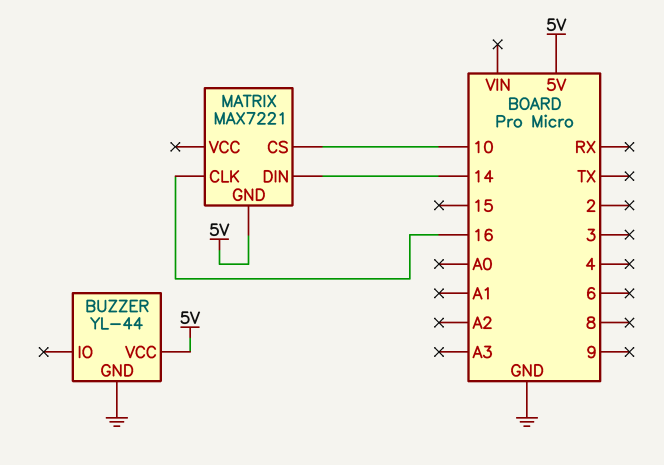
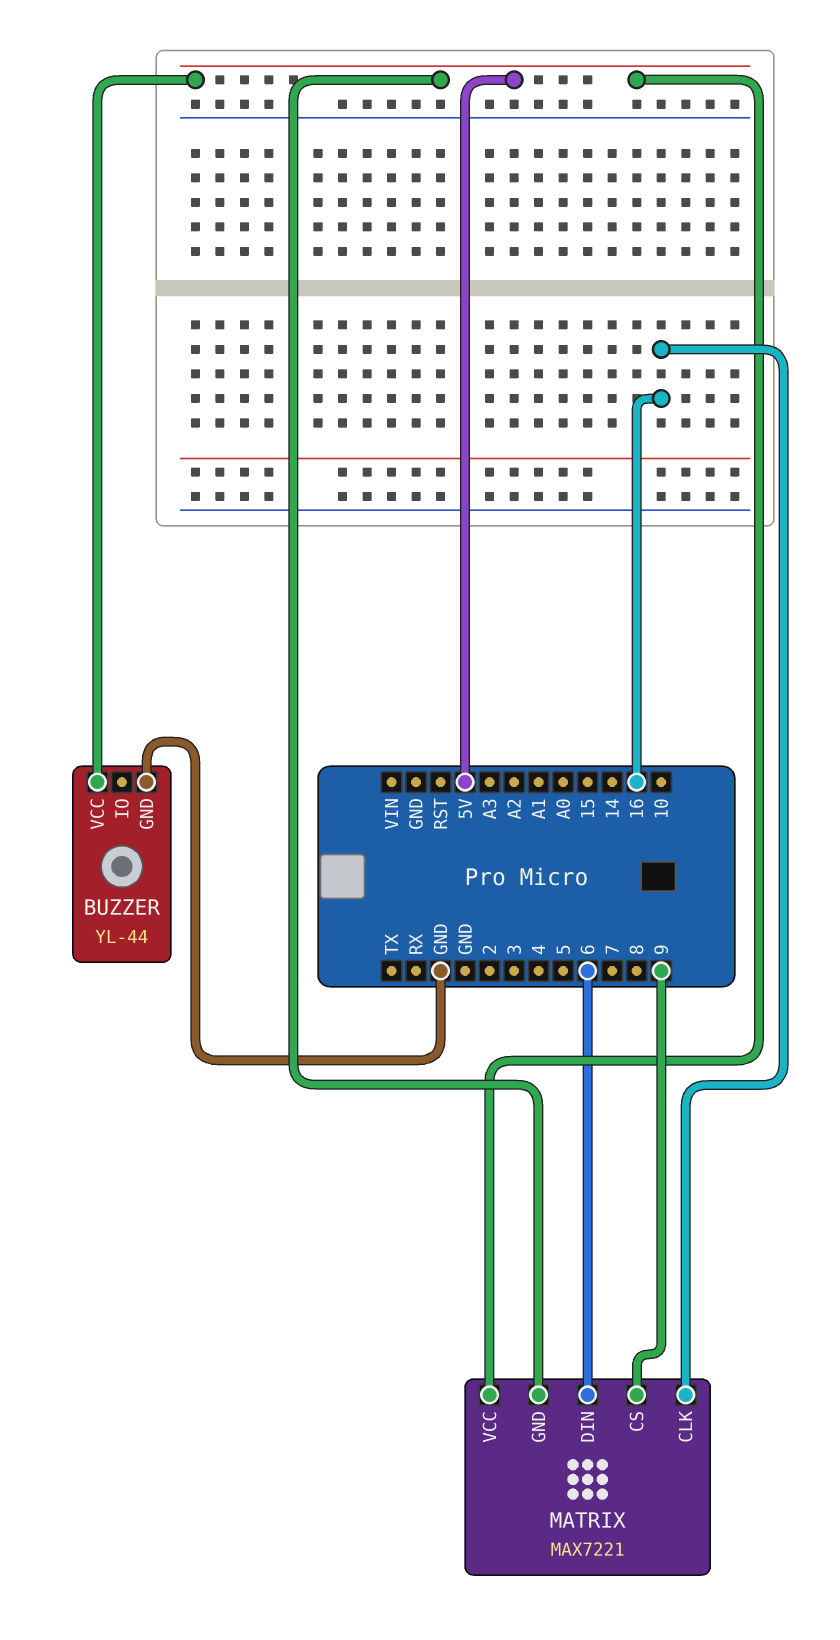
MATRIX pin CS: 10 -> 9
MATRIX pin DIN: 14 -> 6
MATRIX pin VCC: none -> 5V

